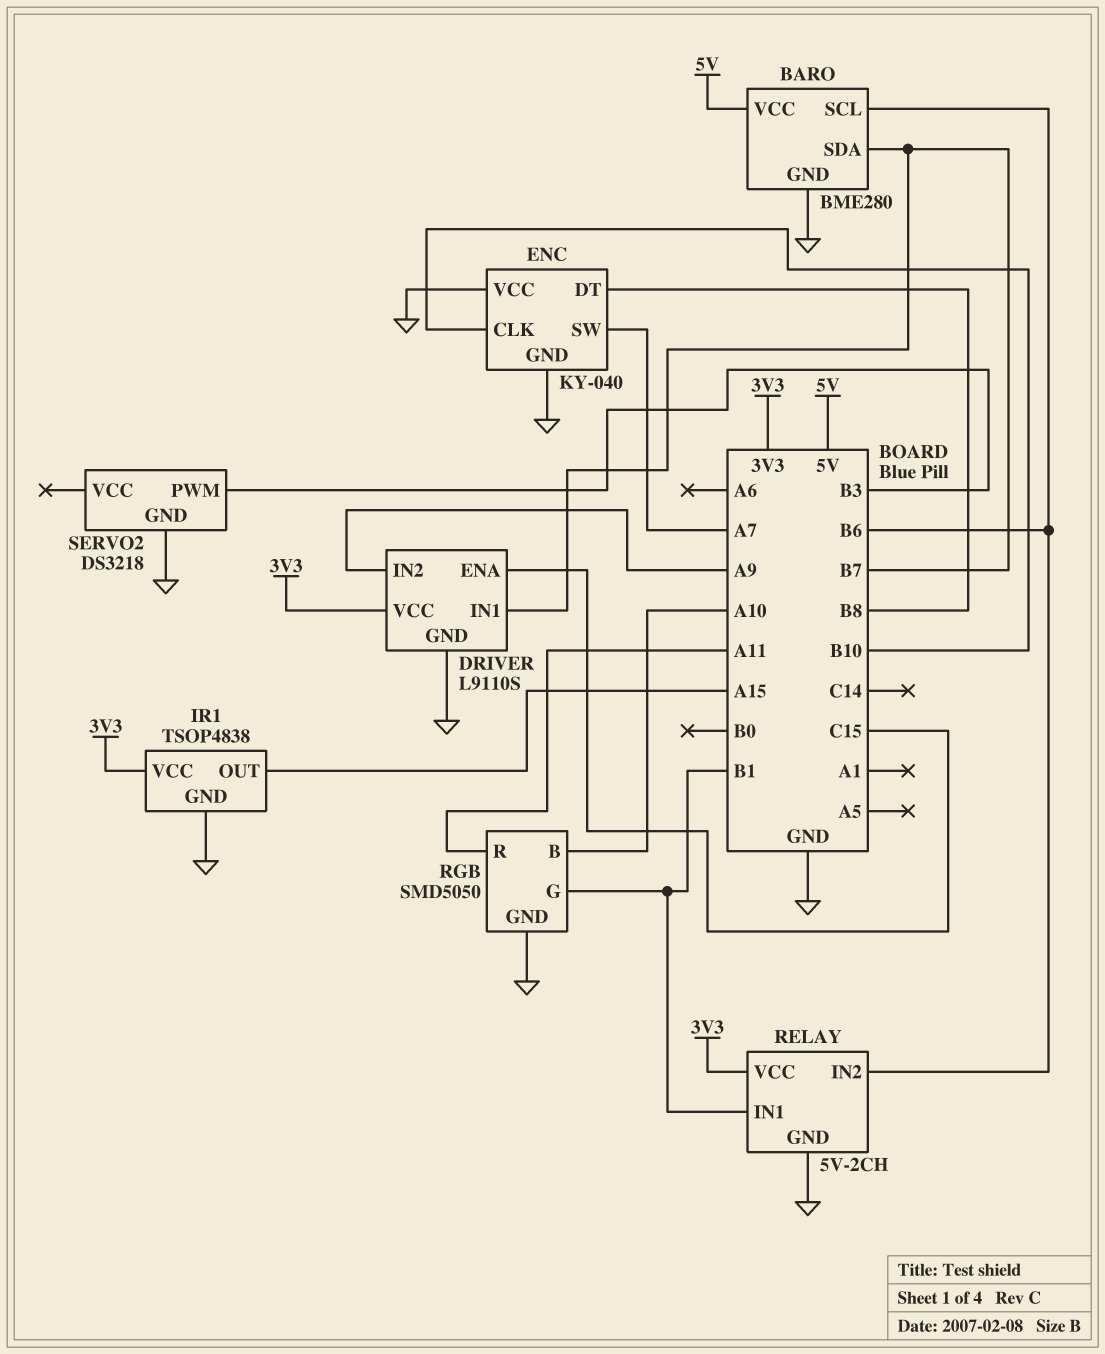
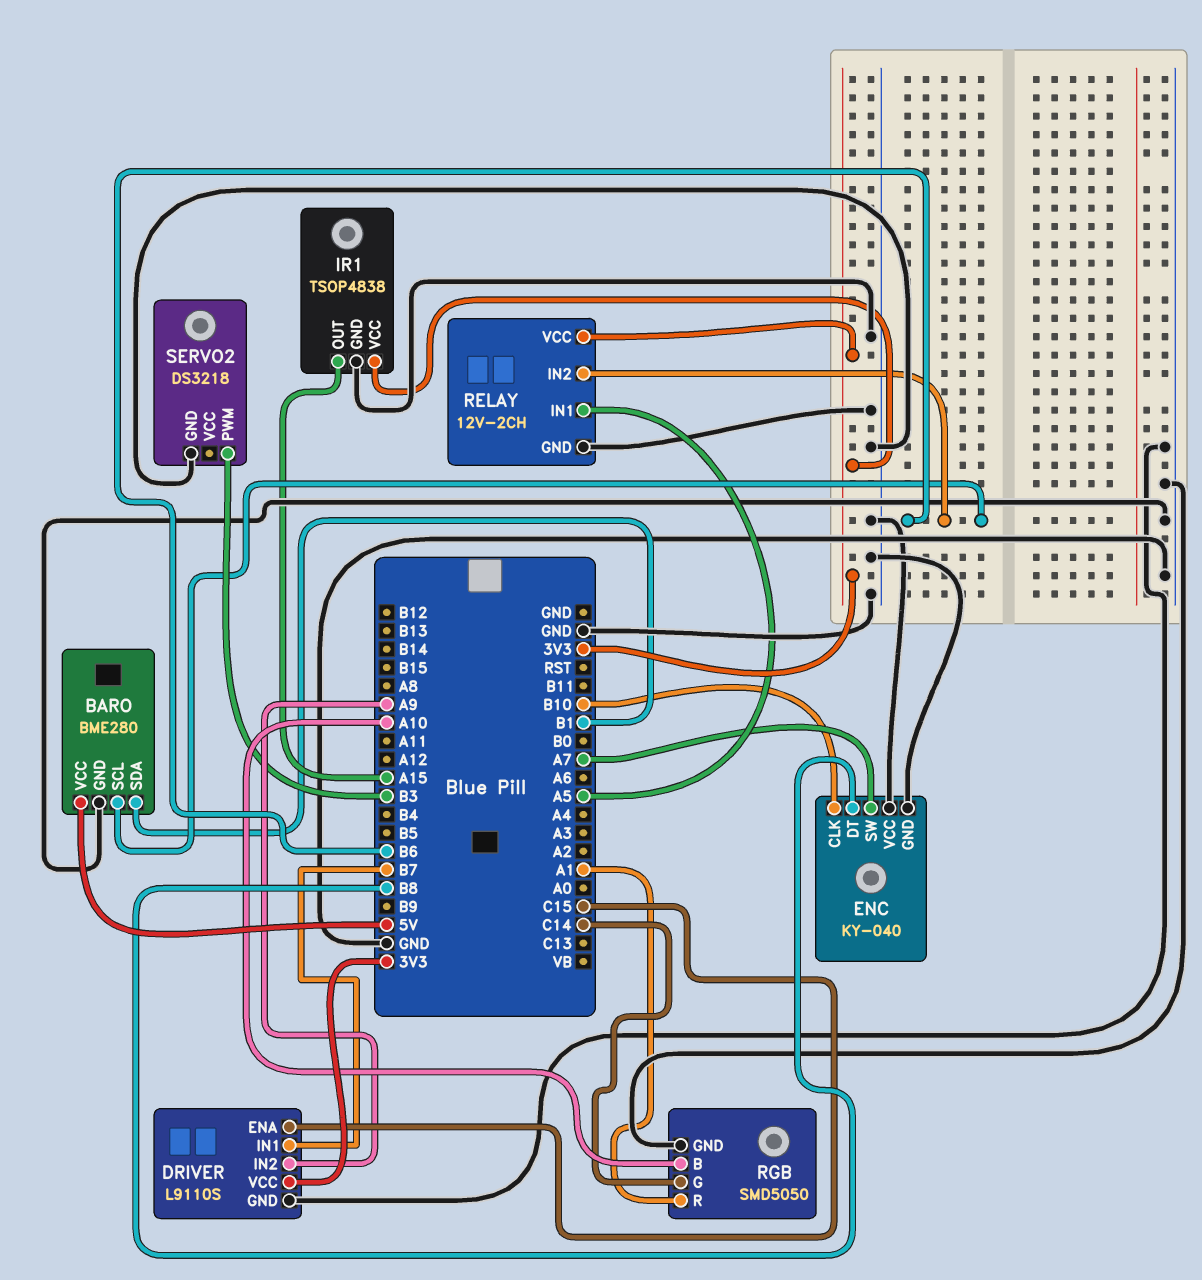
BARO pin SDA: B7 -> B1
RELAY: 5V-2CH -> 12V-2CH
RELAY pin IN1: B1 -> A5
RGB pin G: B1 -> C14
RGB pin R: A11 -> A1

